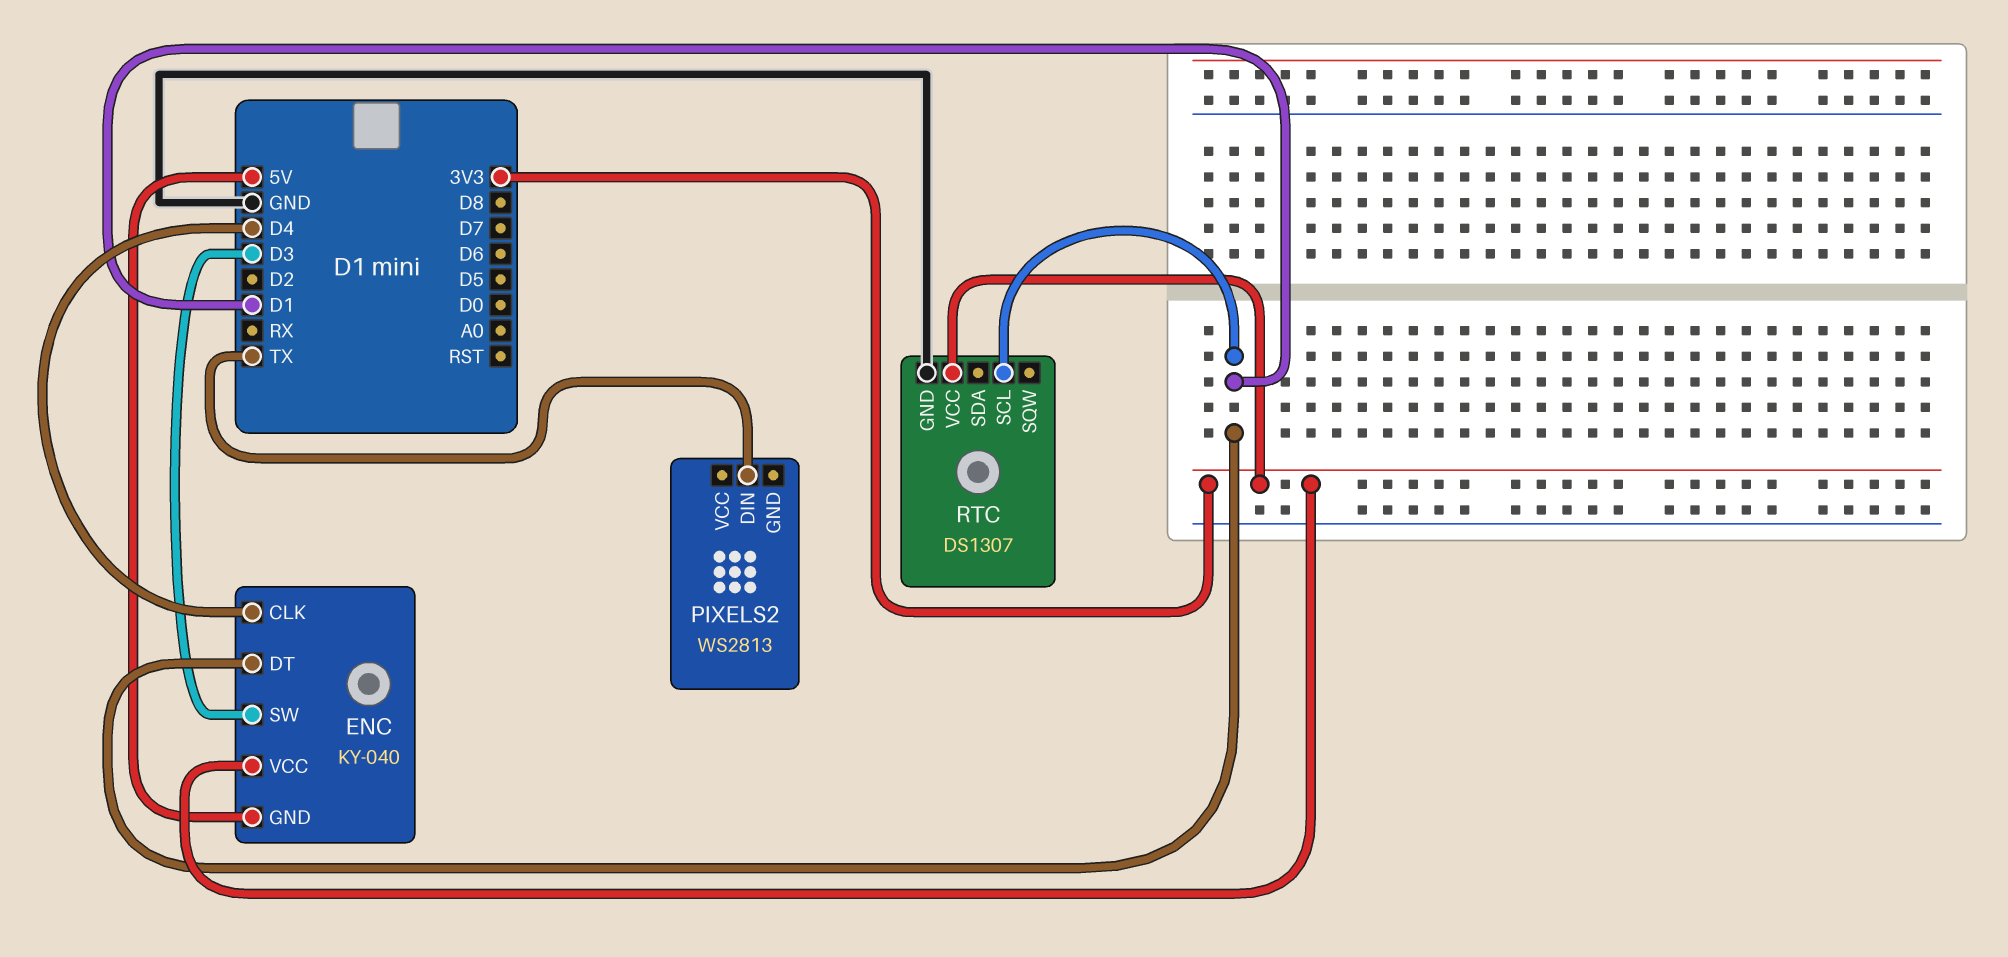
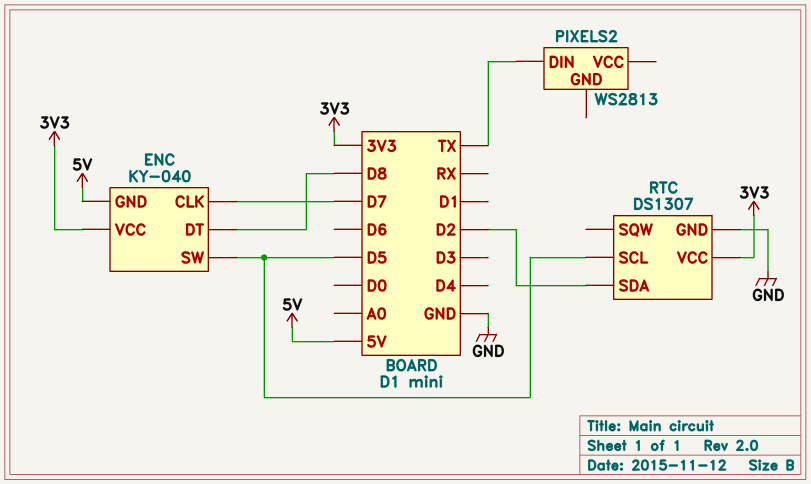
ENC pin CLK: D4 -> D7
ENC pin DT: D1 -> D8
ENC pin SW: D3 -> D5
RTC pin SCL: D1 -> D5
RTC pin SDA: none -> D2

